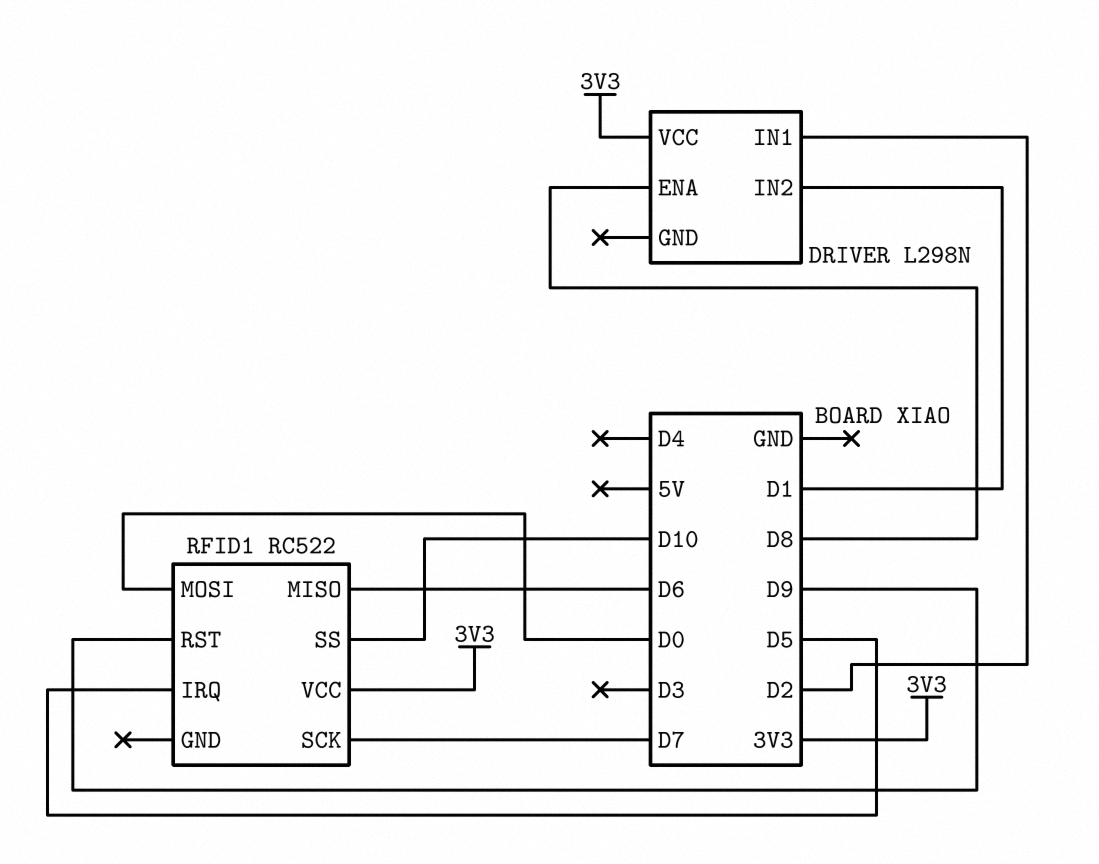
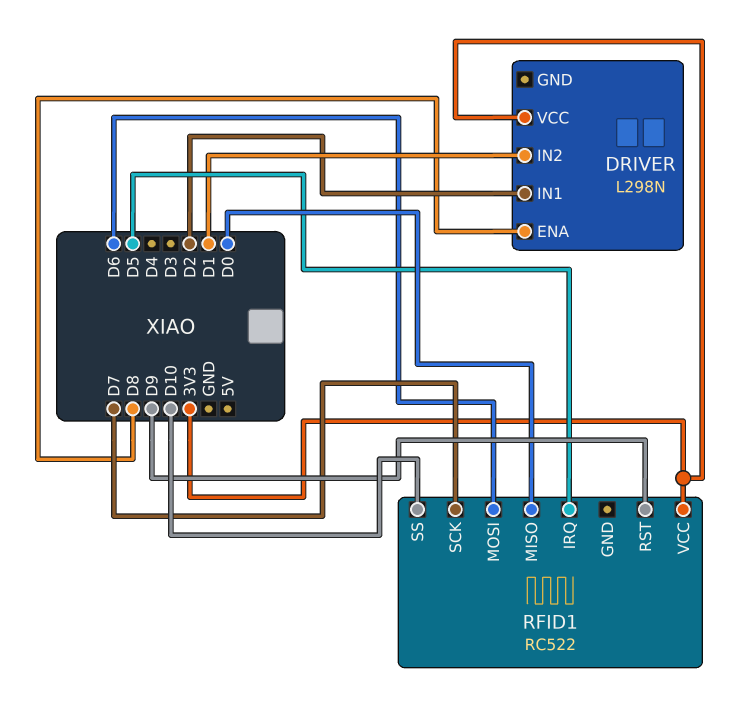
RFID1 pin MISO: D6 -> D0
RFID1 pin MOSI: D0 -> D6

